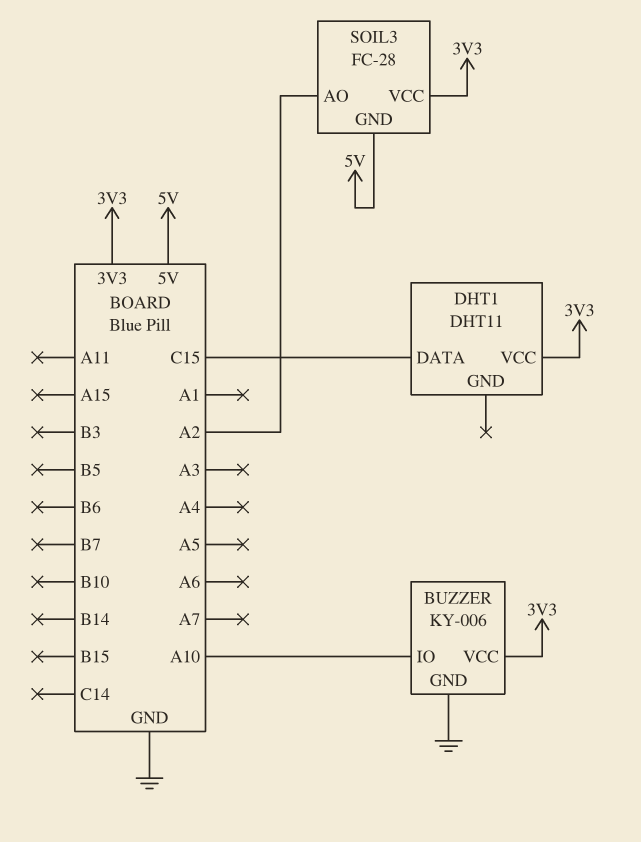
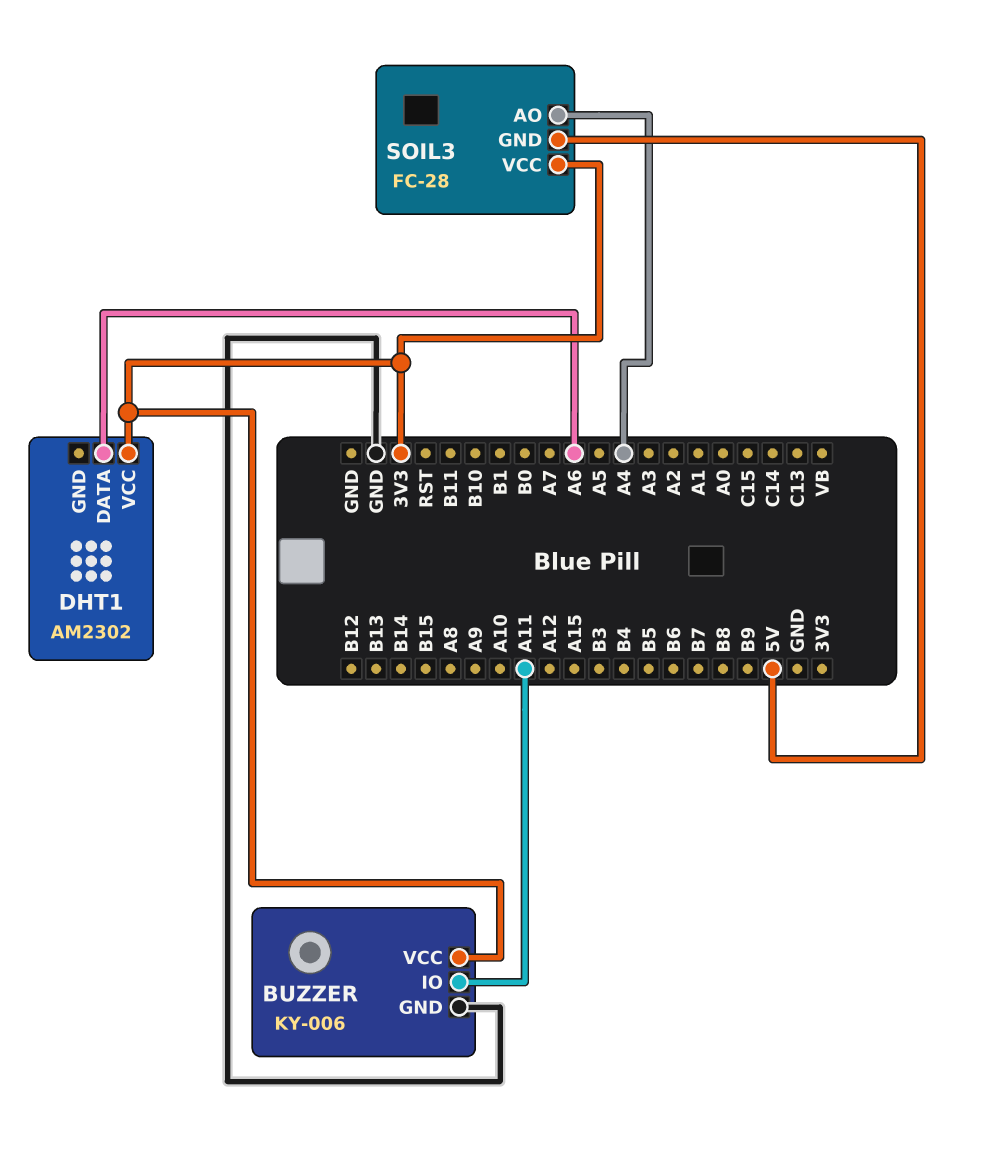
BUZZER pin IO: A10 -> A11
DHT1: DHT11 -> AM2302
DHT1 pin DATA: C15 -> A6
SOIL3 pin AO: A2 -> A4

